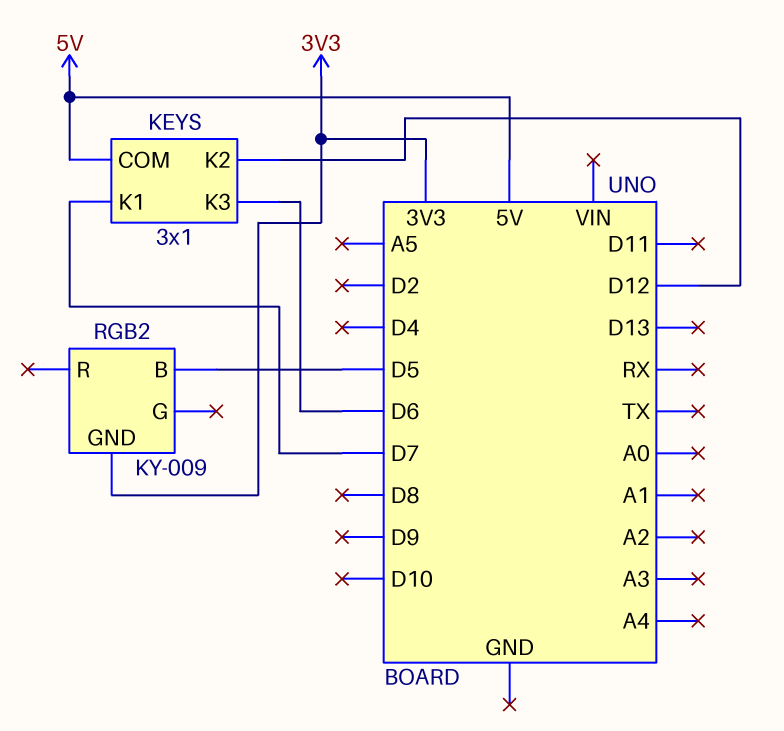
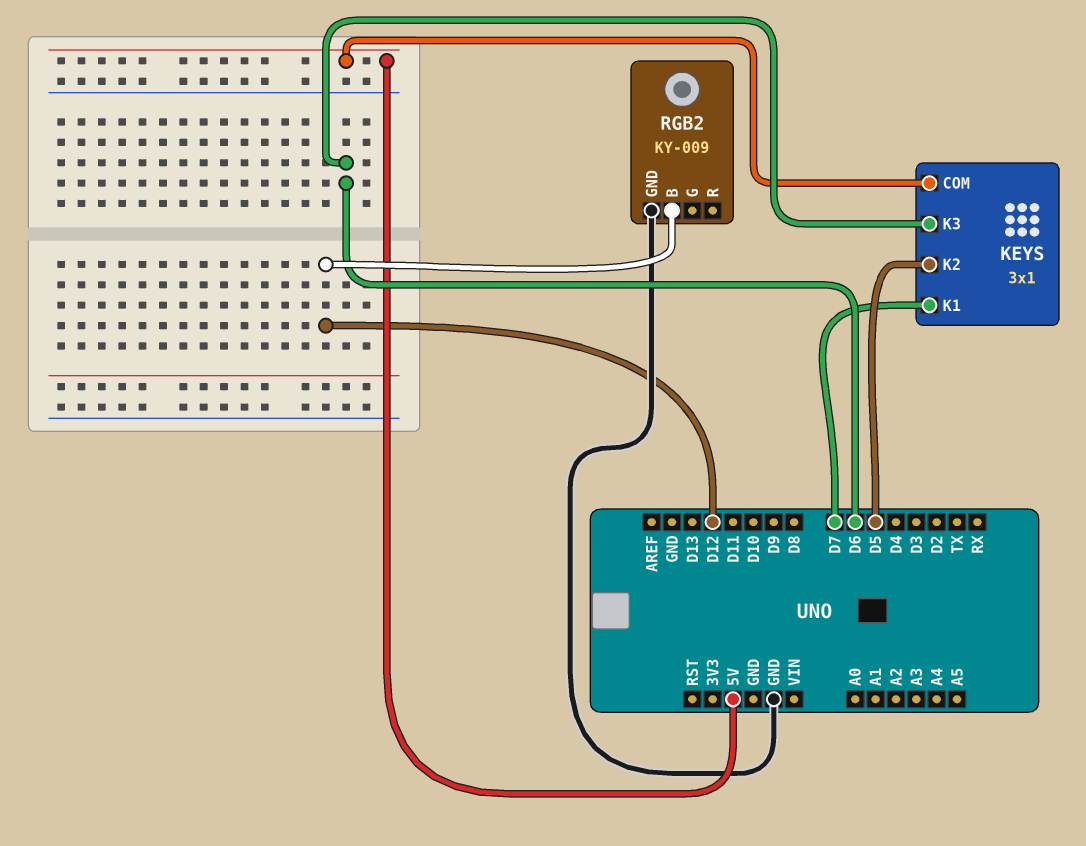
KEYS pin K2: D12 -> D5
RGB2 pin B: D5 -> D12
RGB2 pin GND: 3V3 -> GND

